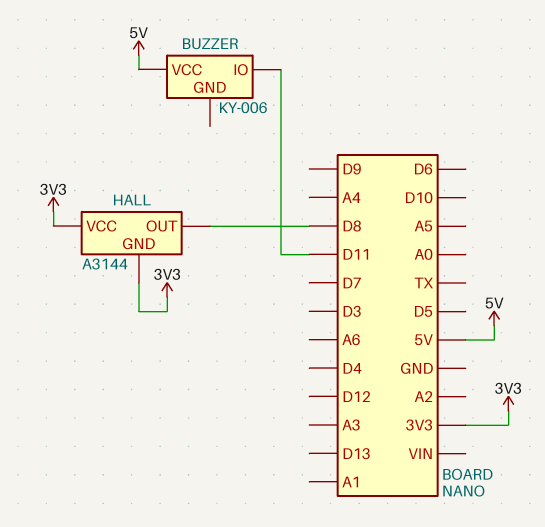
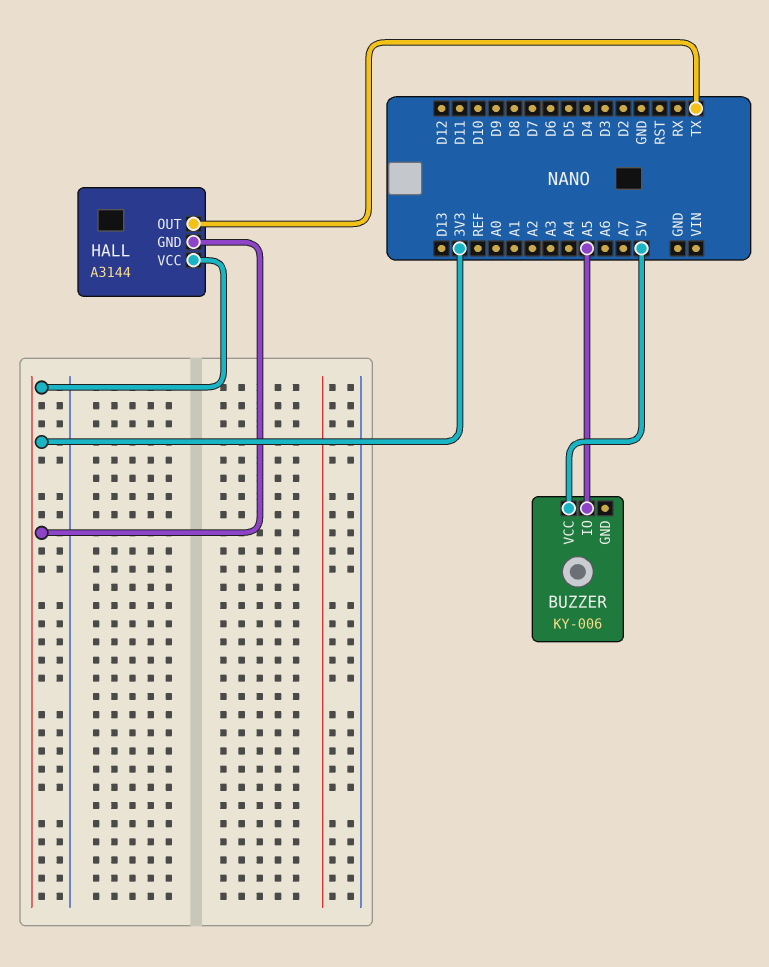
BUZZER pin IO: D11 -> A5
HALL pin OUT: D8 -> TX

